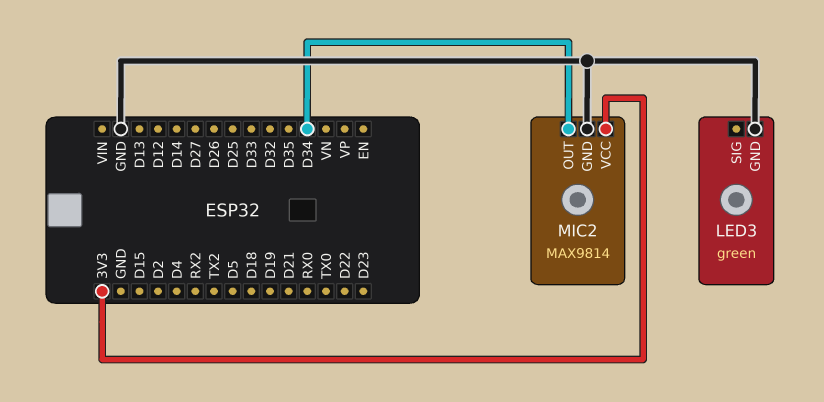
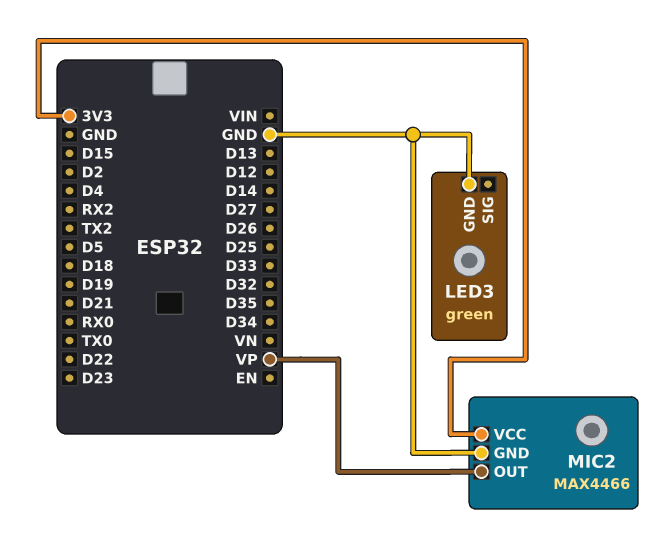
MIC2: MAX9814 -> MAX4466
MIC2 pin OUT: D34 -> VP

